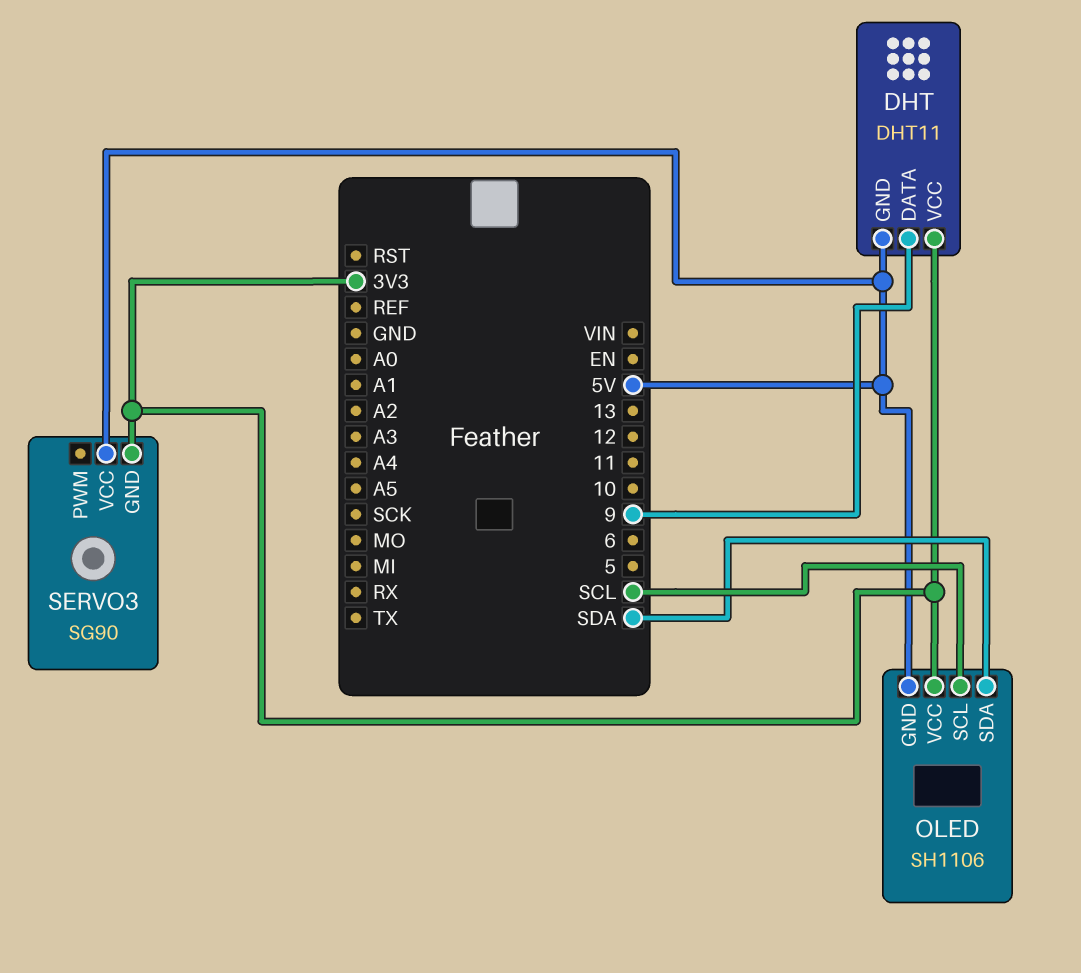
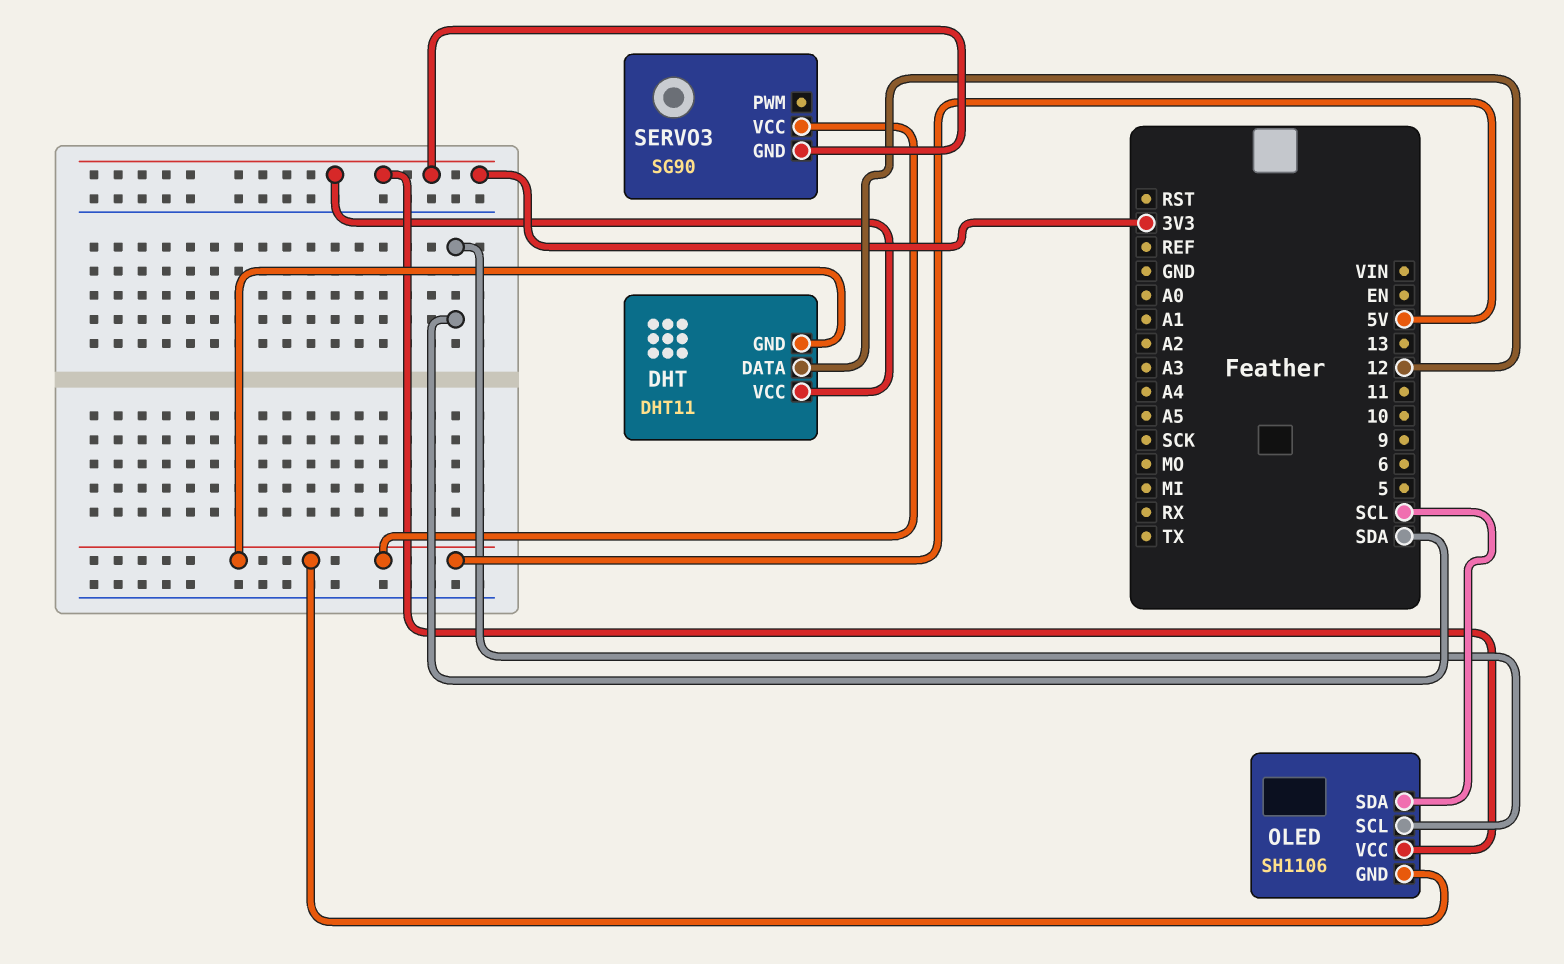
DHT pin DATA: 9 -> 12
OLED pin SCL: SCL -> SDA
OLED pin SDA: SDA -> SCL

